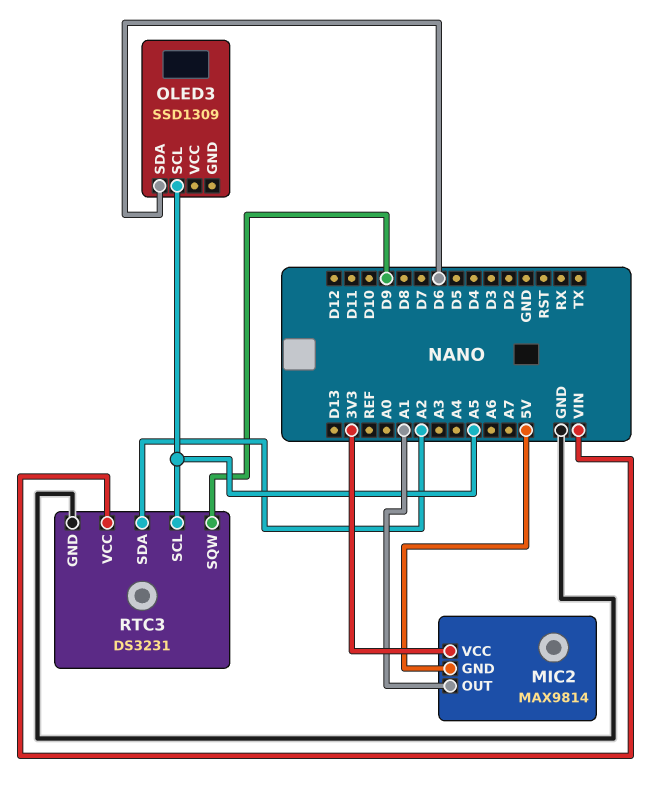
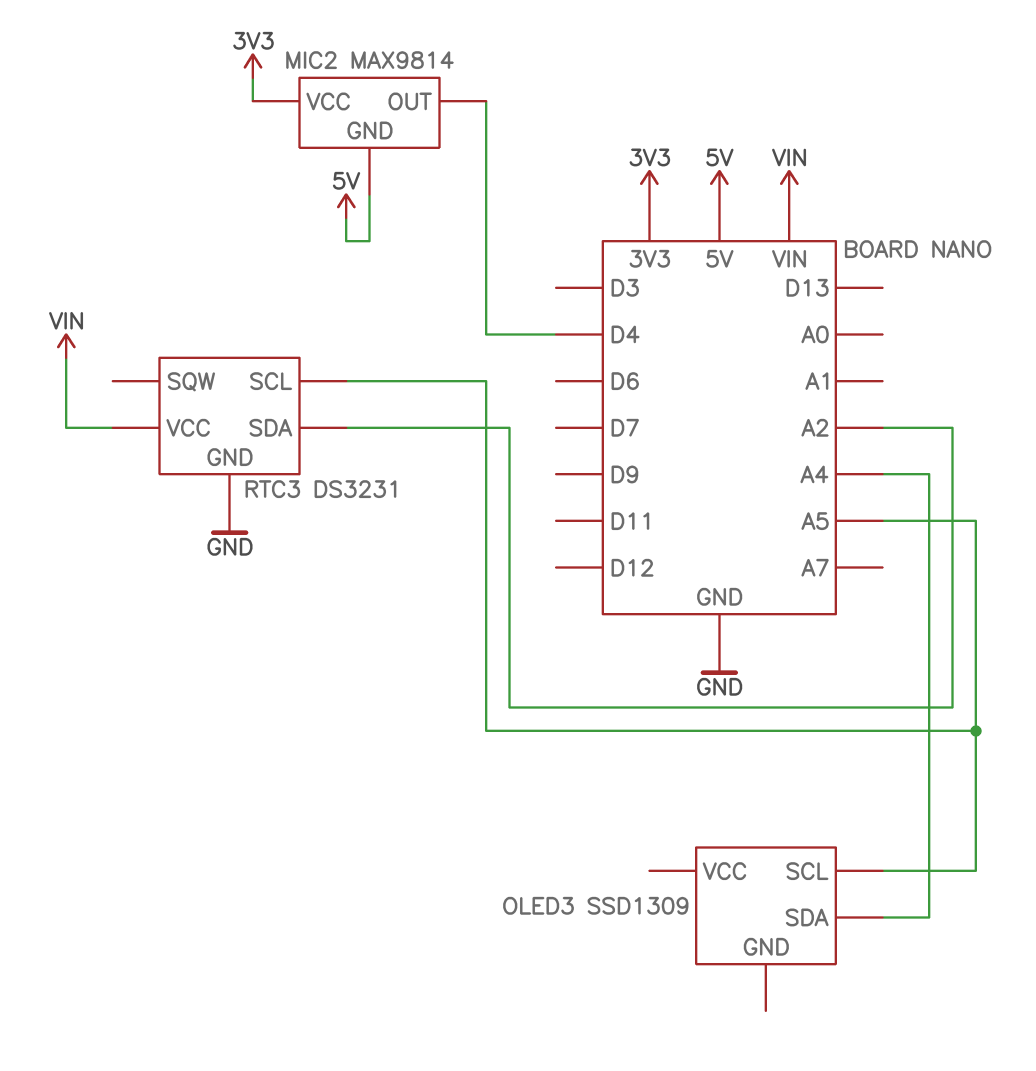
MIC2 pin OUT: A1 -> D4
OLED3 pin SDA: D6 -> A4
RTC3 pin SQW: D9 -> none

